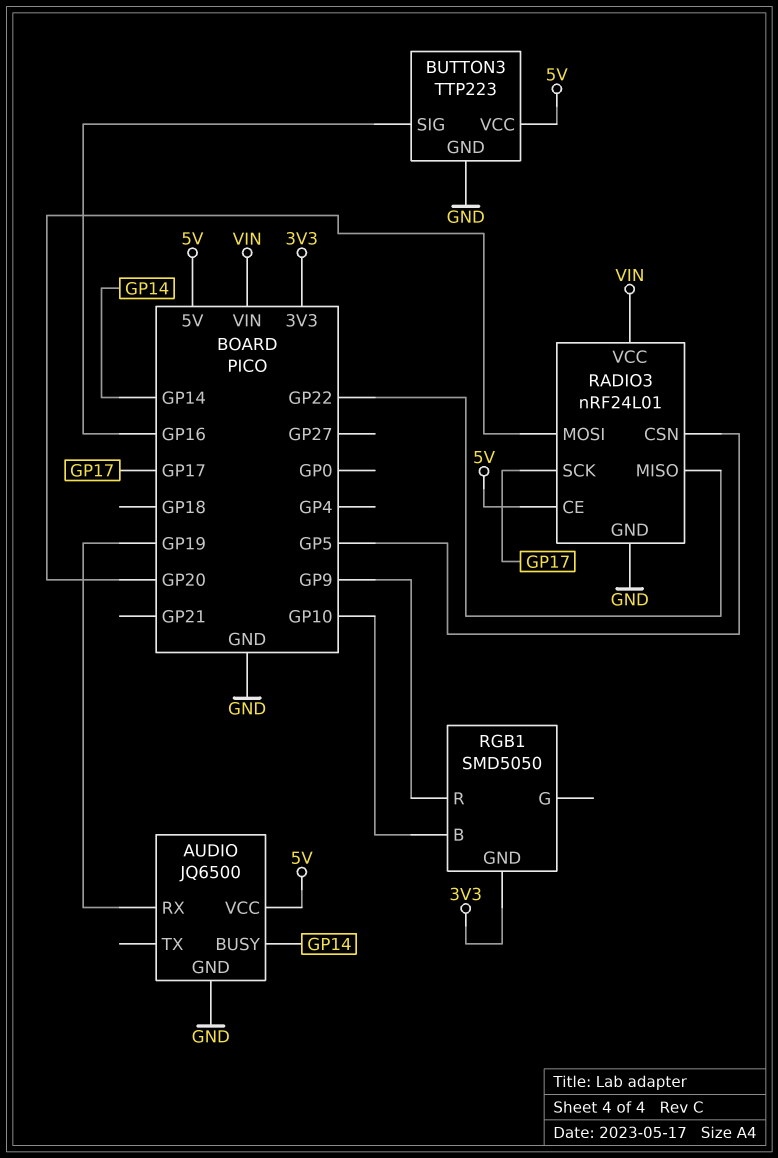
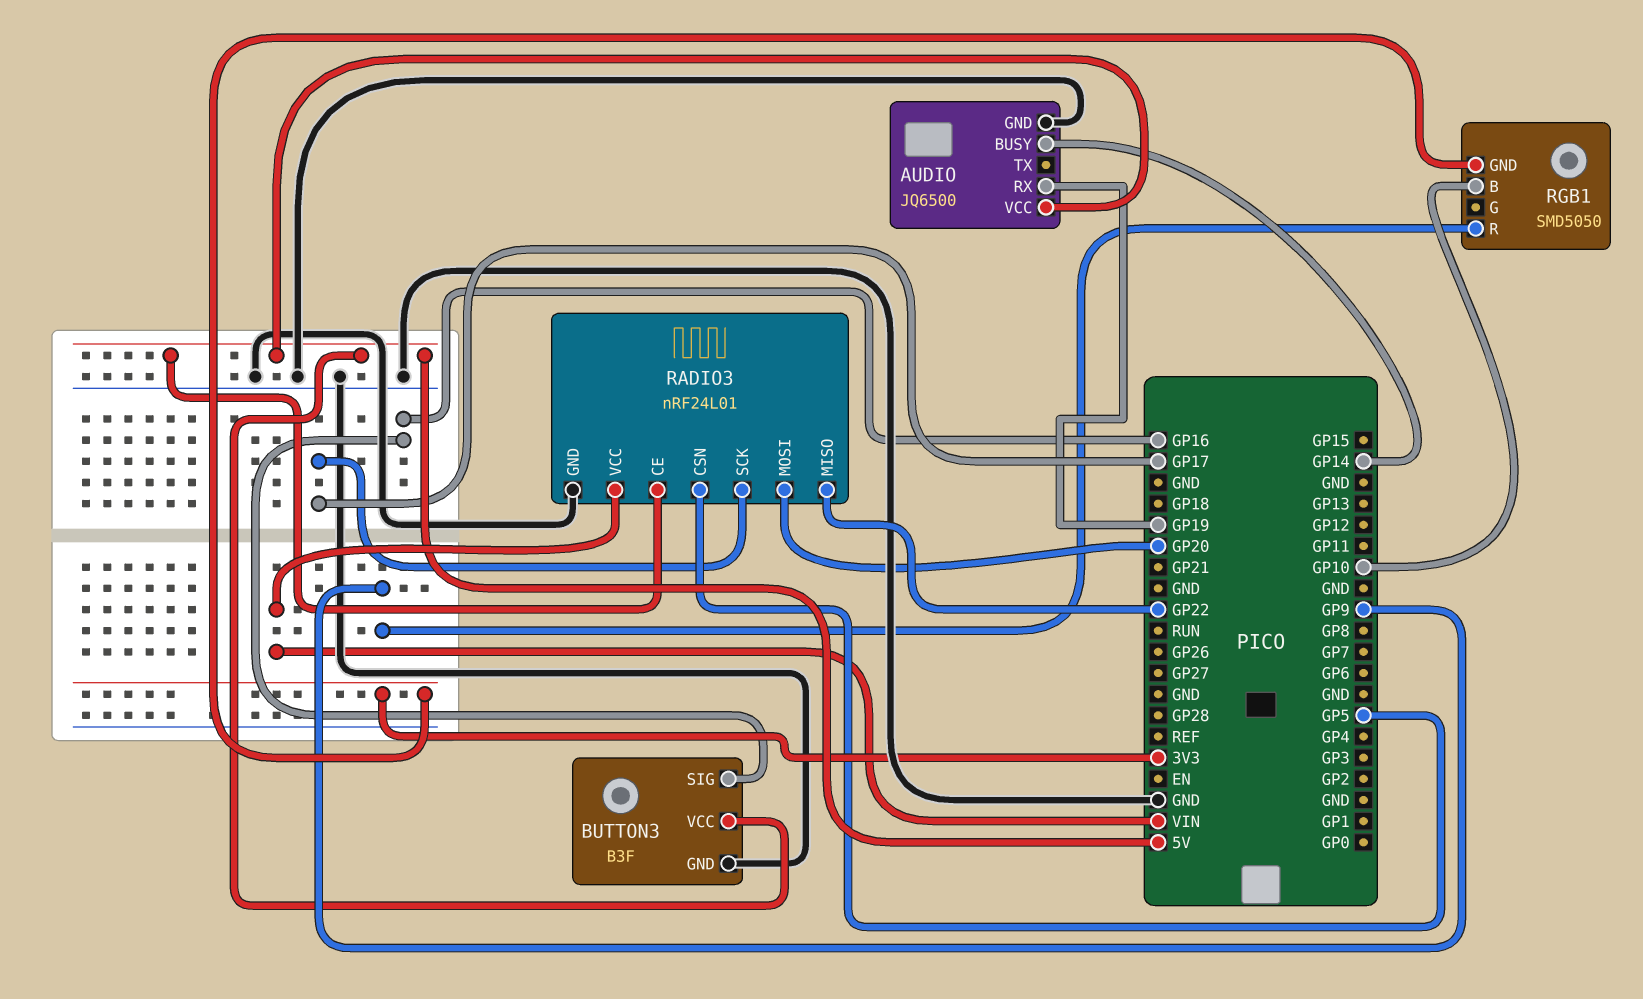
BUTTON3: TTP223 -> B3F

